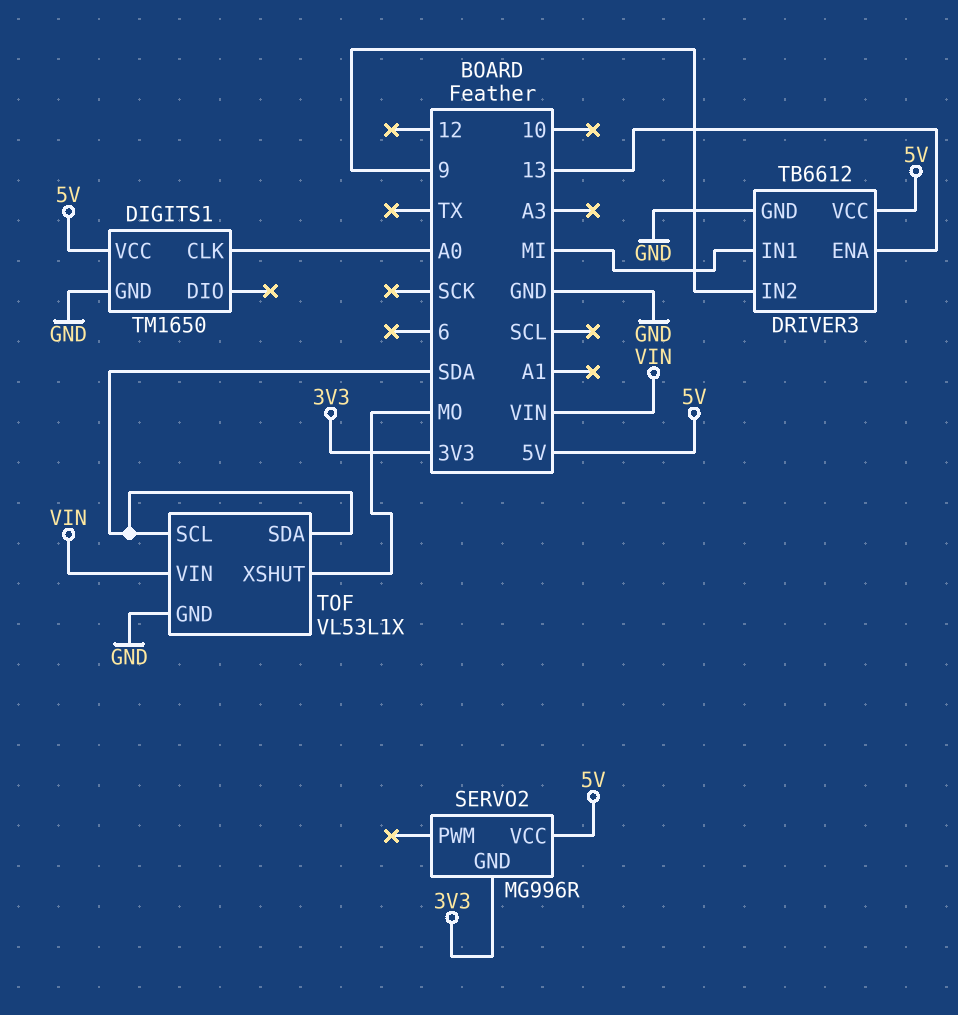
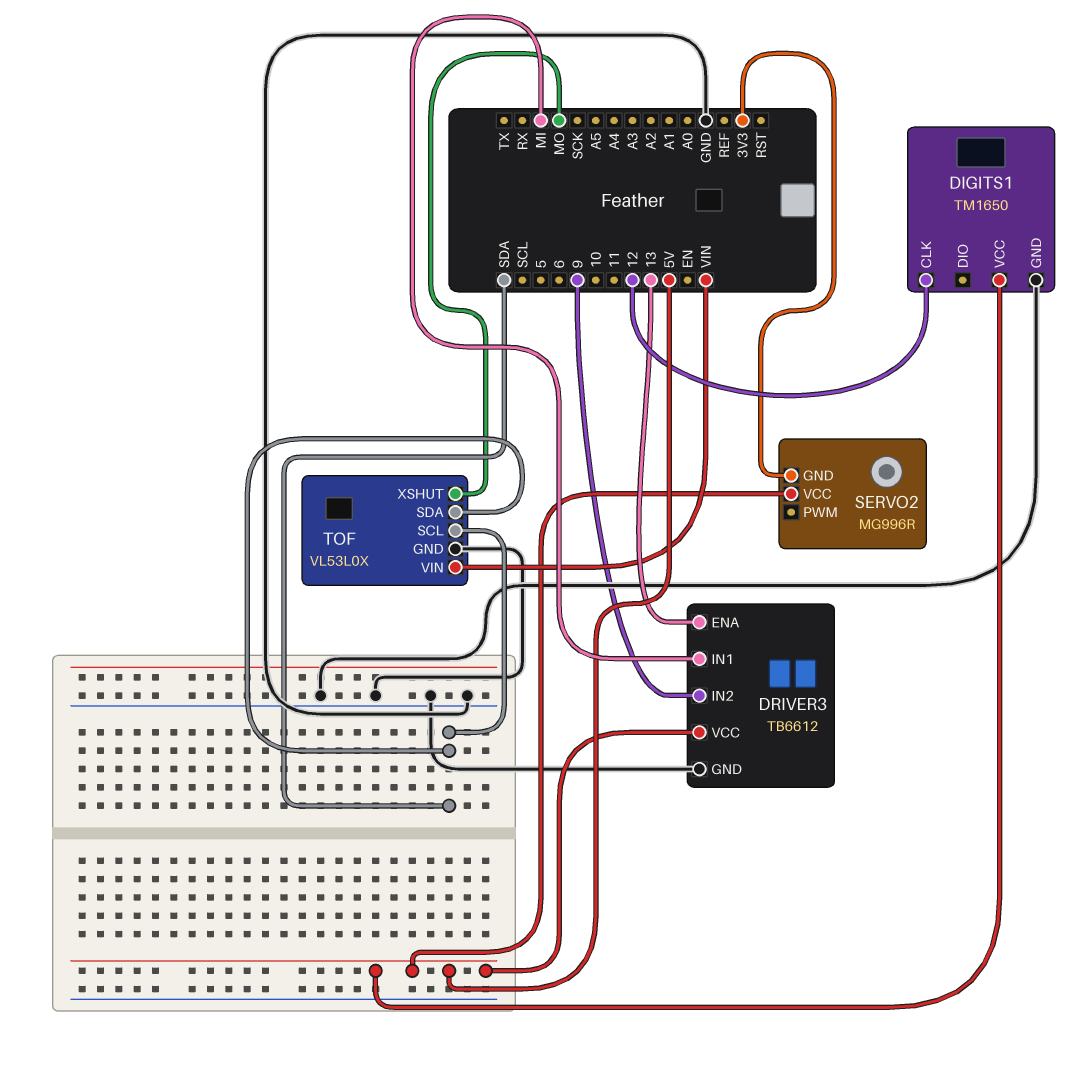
DIGITS1 pin CLK: A0 -> 12
TOF: VL53L1X -> VL53L0X

